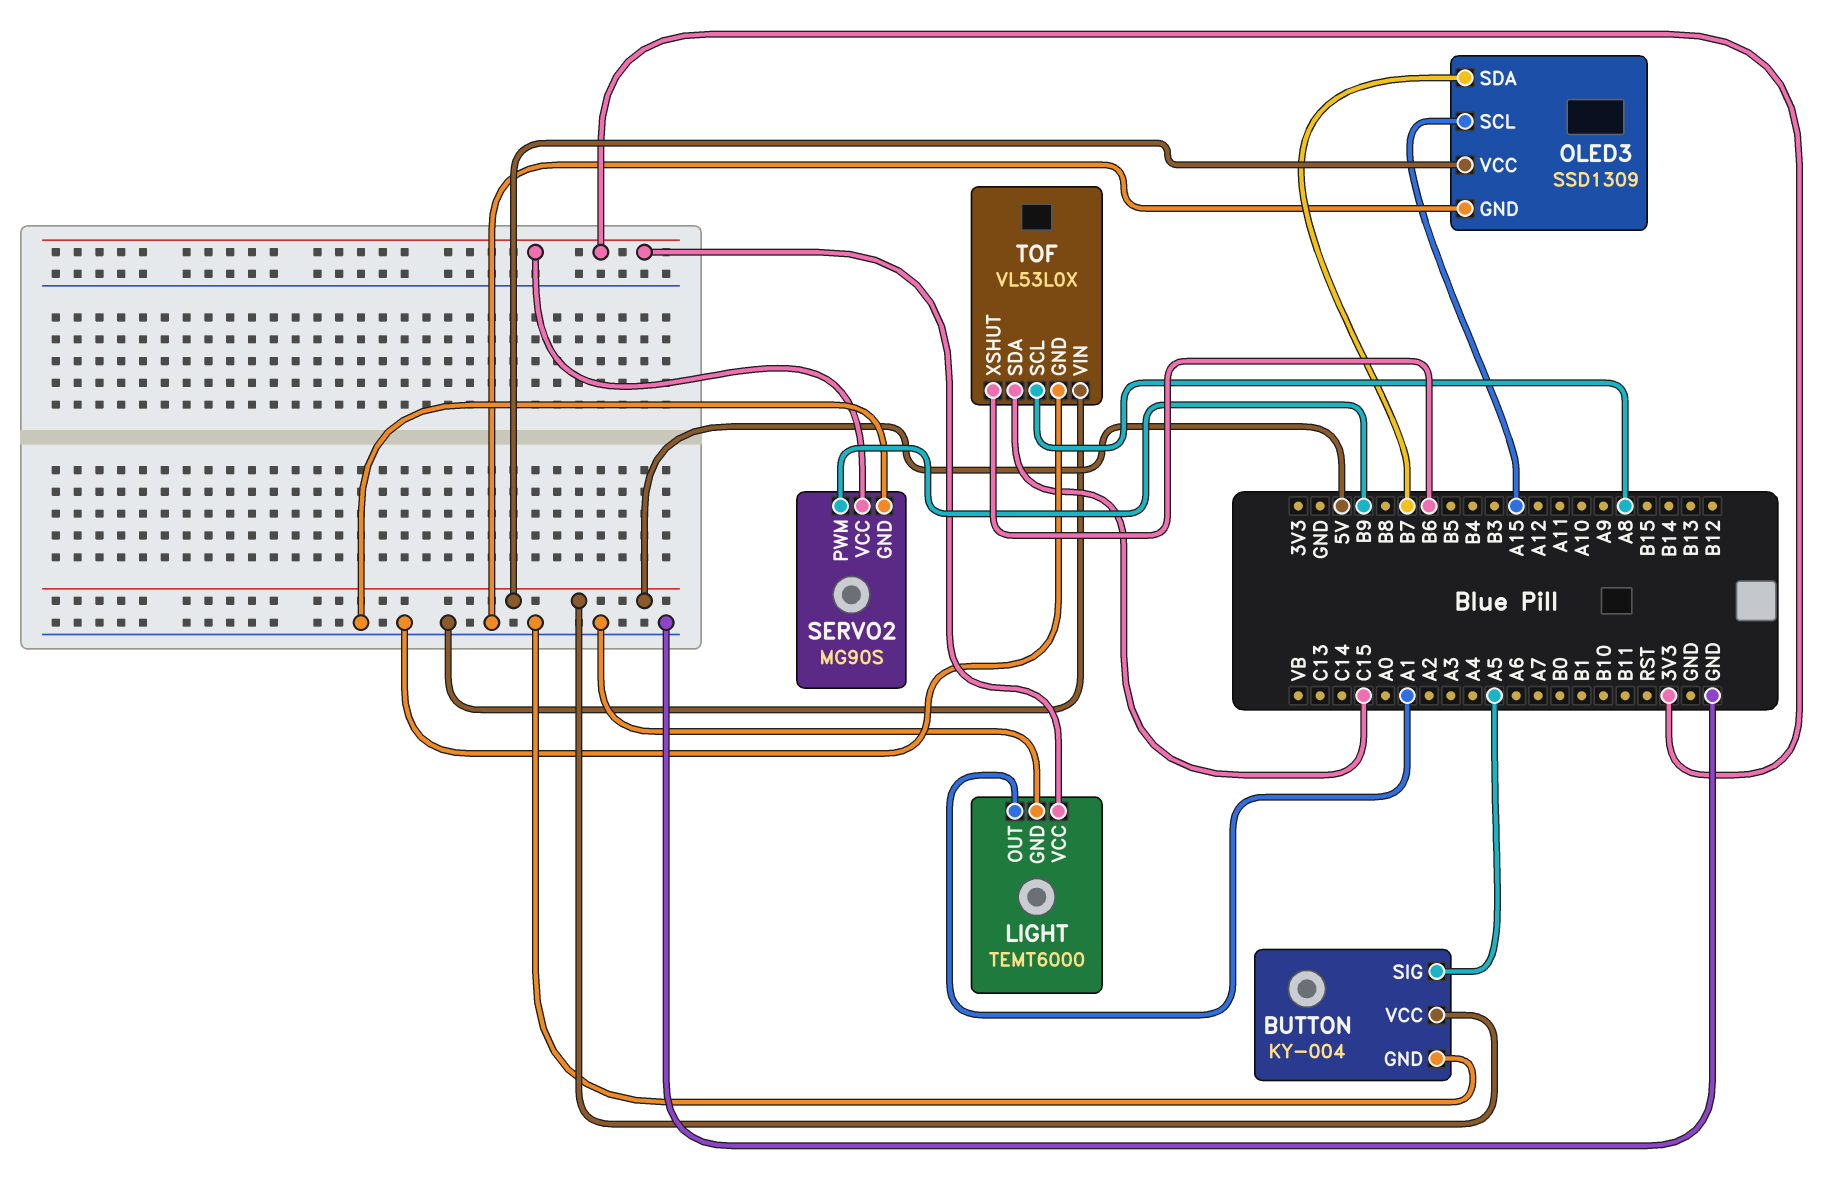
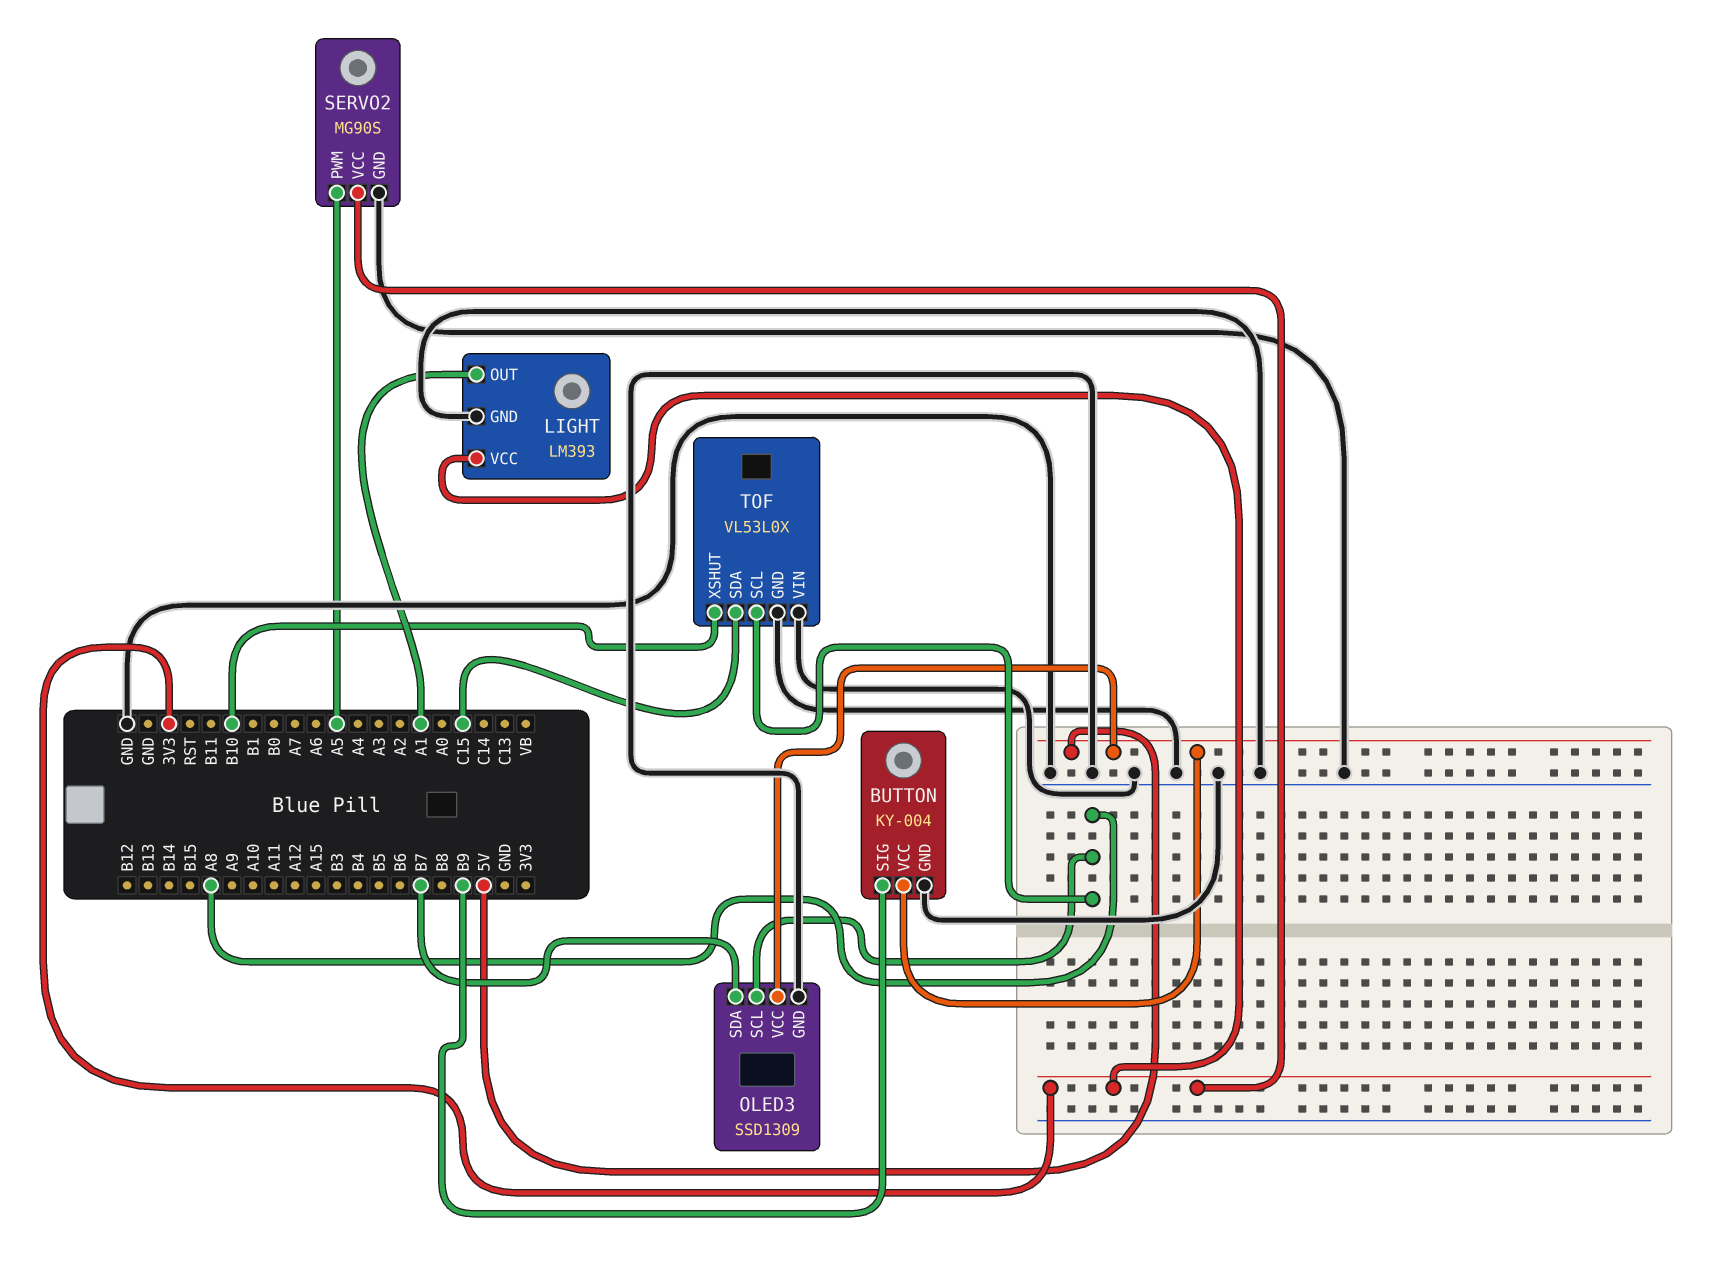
BUTTON pin SIG: A5 -> B9
LIGHT: TEMT6000 -> LM393
OLED3 pin SCL: A15 -> A8
SERVO2 pin PWM: B9 -> A5
TOF pin XSHUT: B6 -> B10

